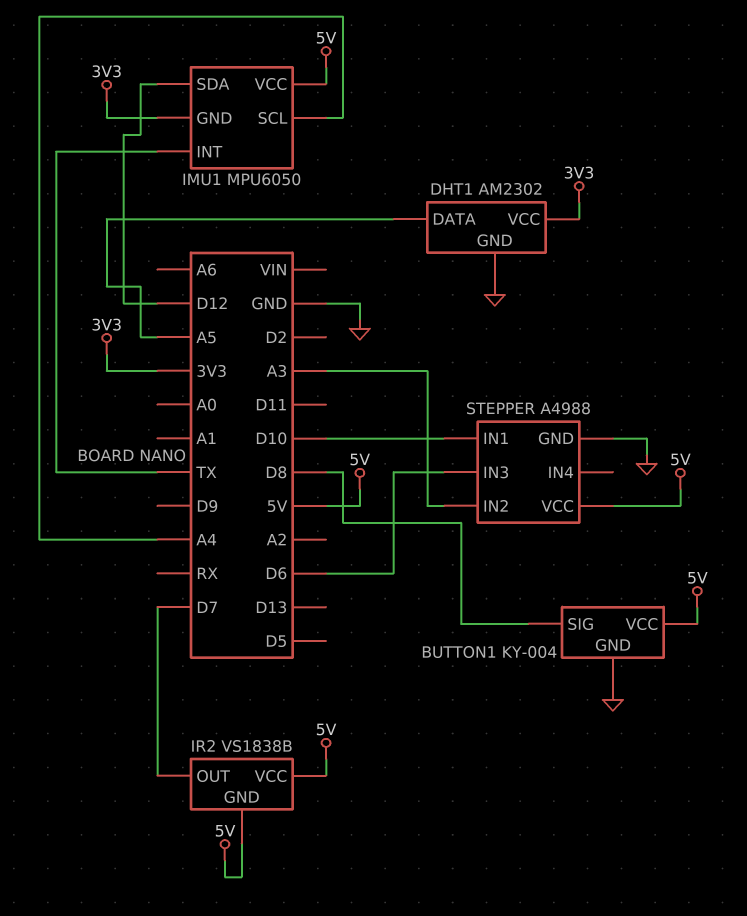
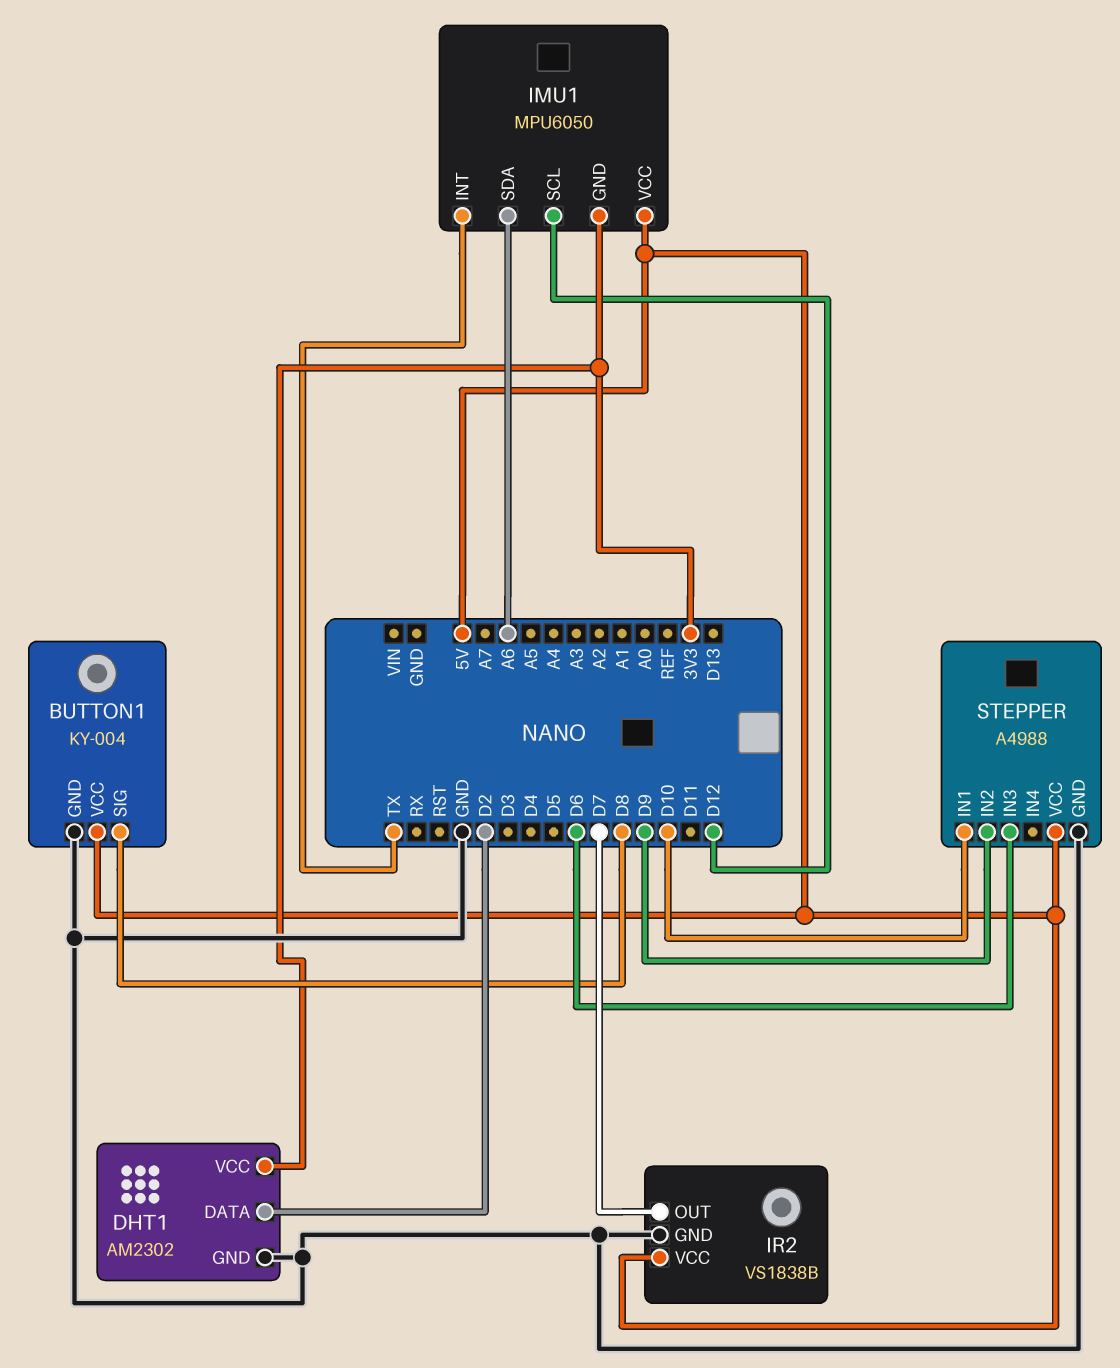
DHT1 pin DATA: A5 -> D2
IMU1 pin SCL: A4 -> D12
IMU1 pin SDA: D12 -> A6
IR2 pin GND: 5V -> GND
STEPPER pin IN2: A3 -> D9

